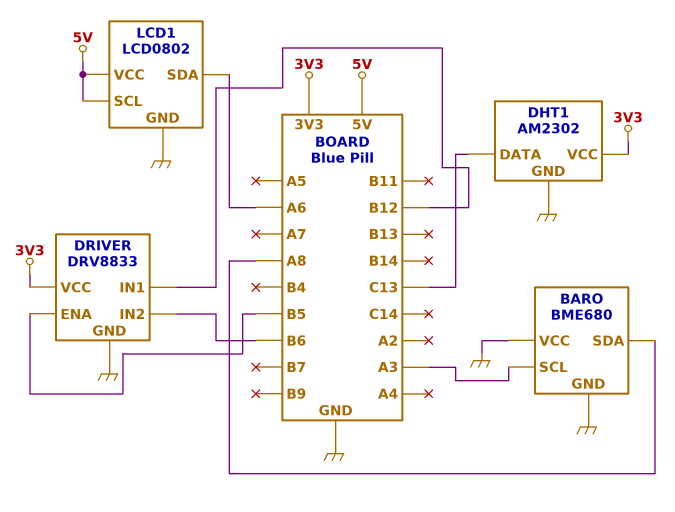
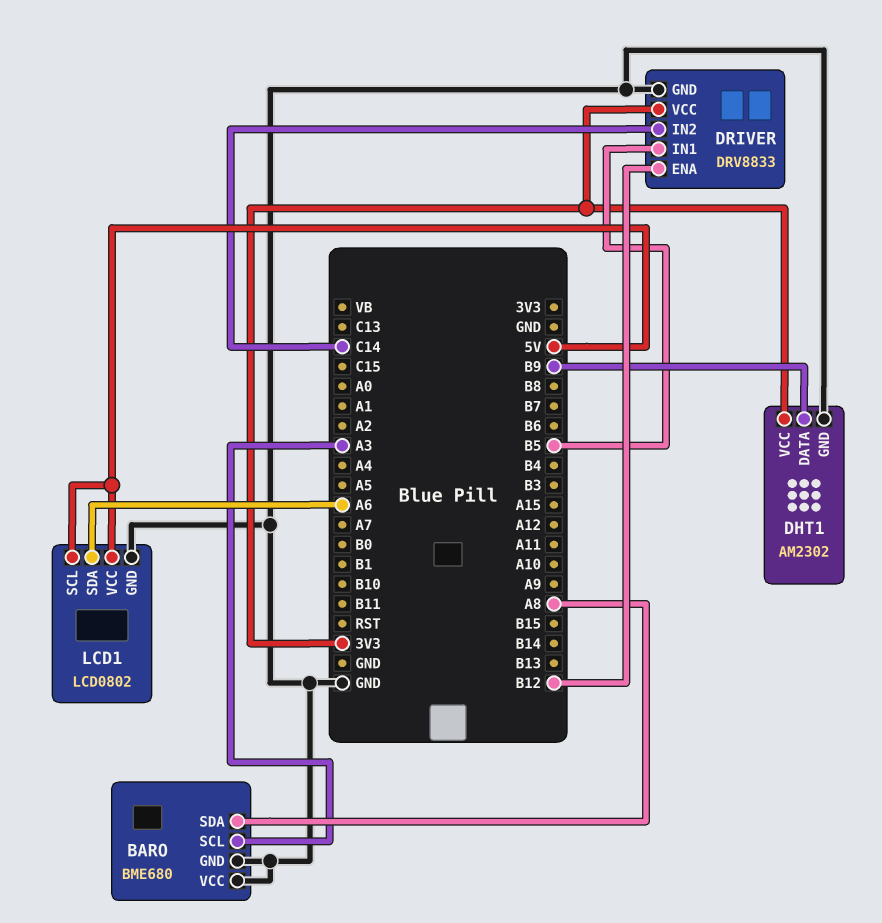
DHT1 pin DATA: C13 -> B9
DRIVER pin ENA: B5 -> B12
DRIVER pin IN1: B12 -> B5
DRIVER pin IN2: B6 -> C14

